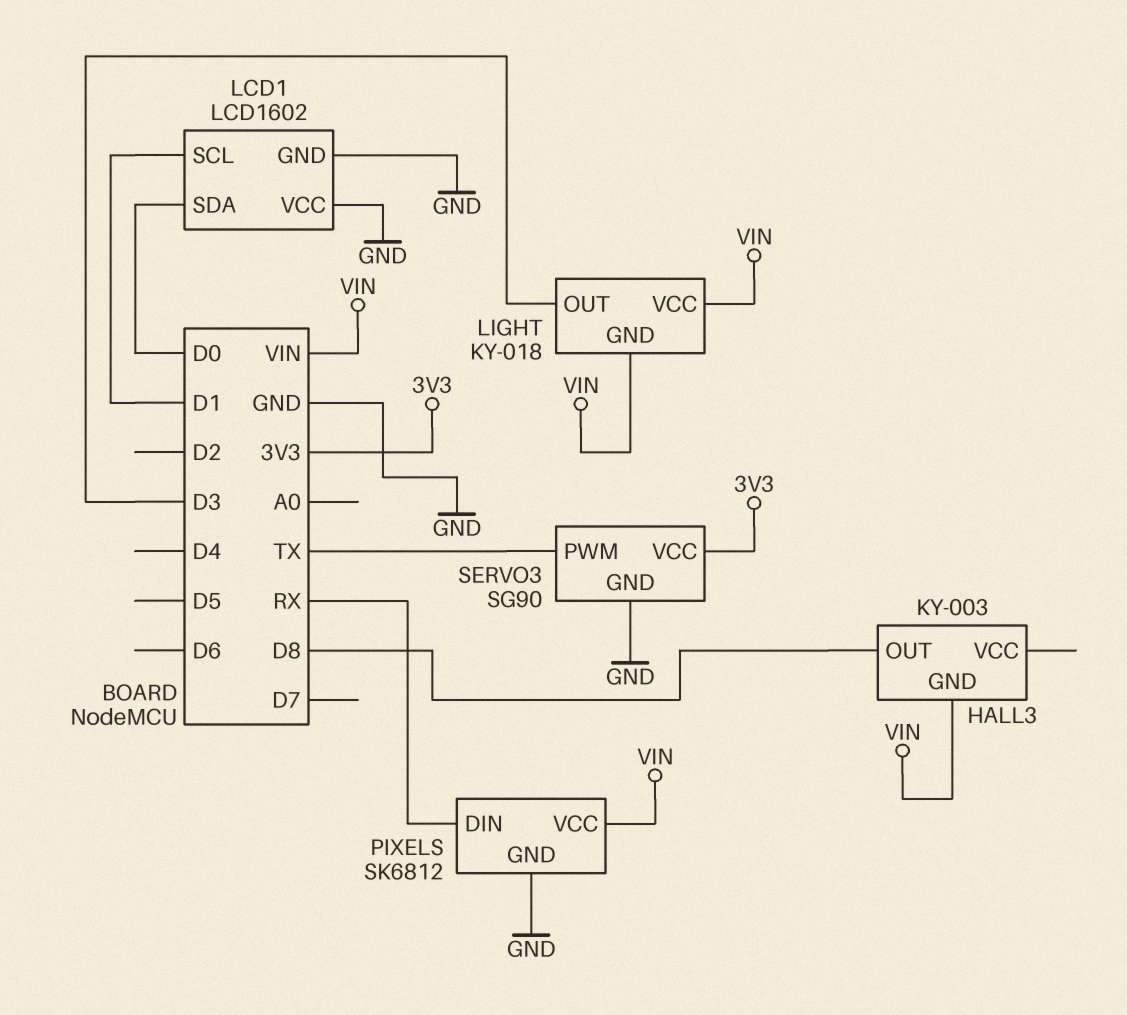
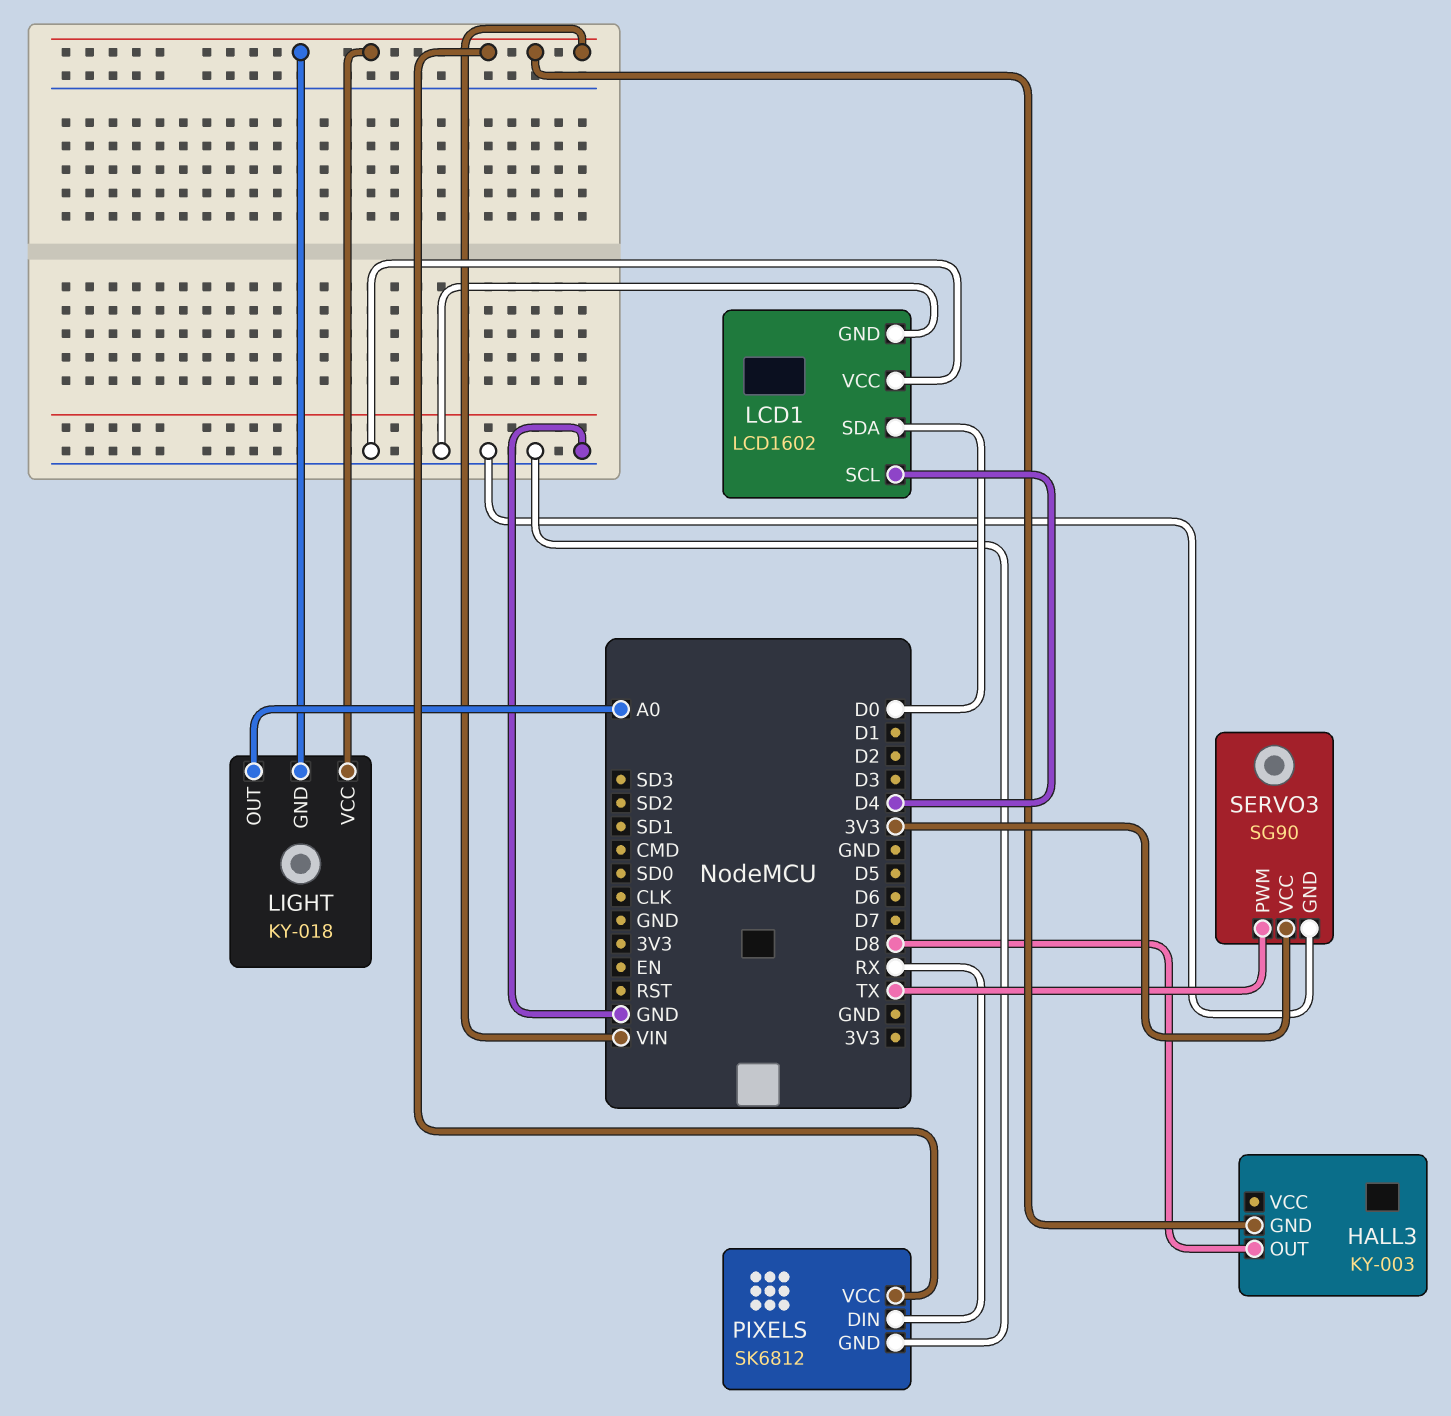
LCD1 pin SCL: D1 -> D4
LIGHT pin OUT: D3 -> A0

